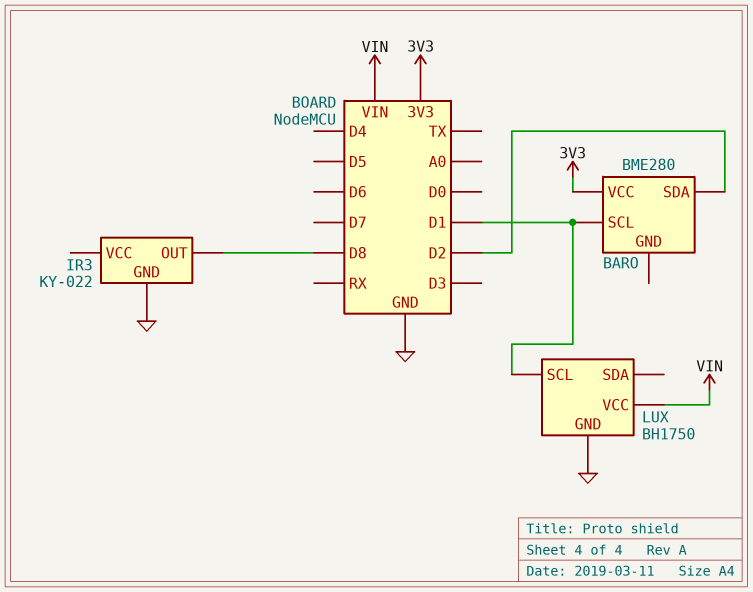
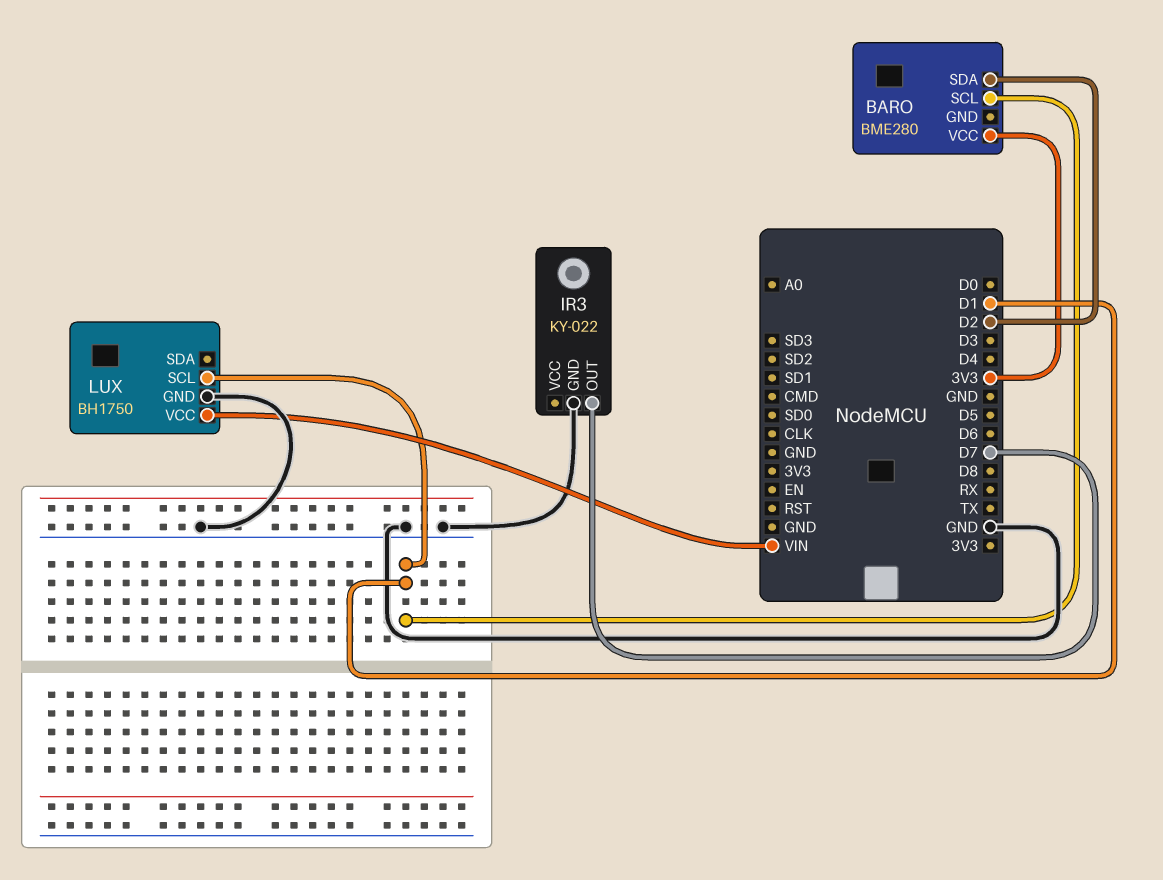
IR3 pin OUT: D8 -> D7

